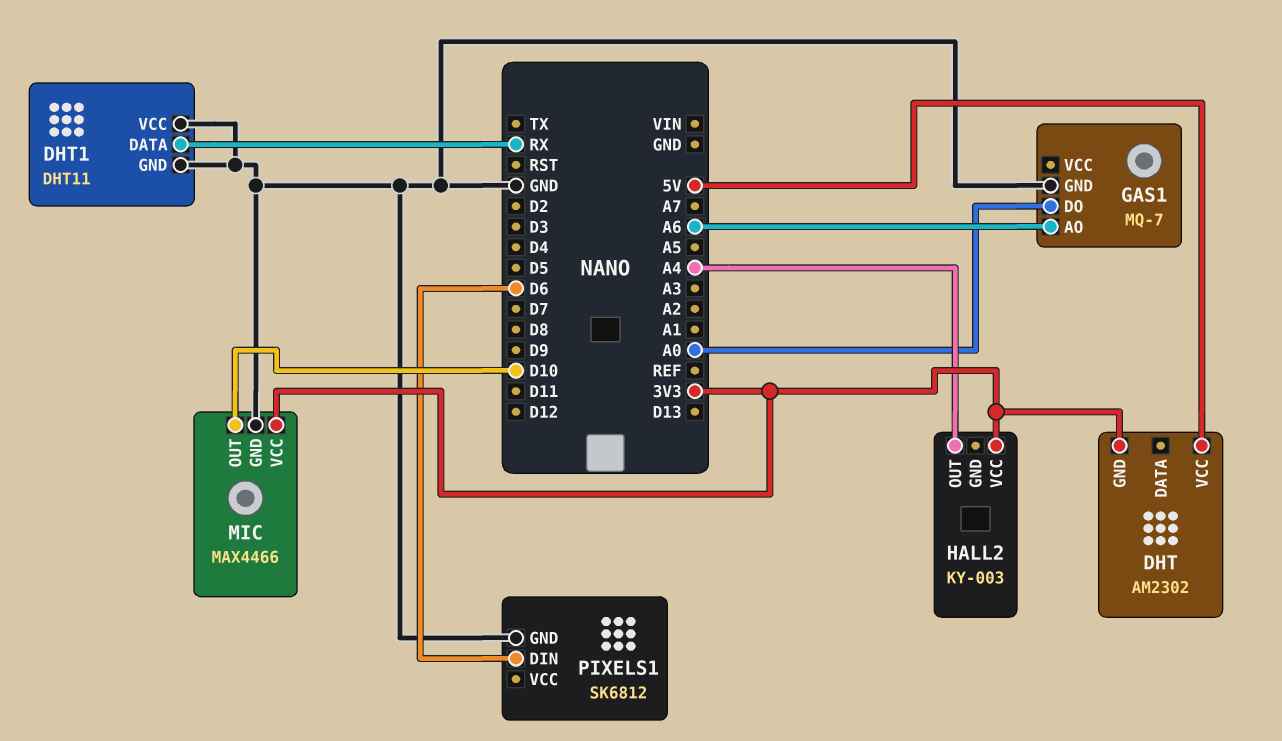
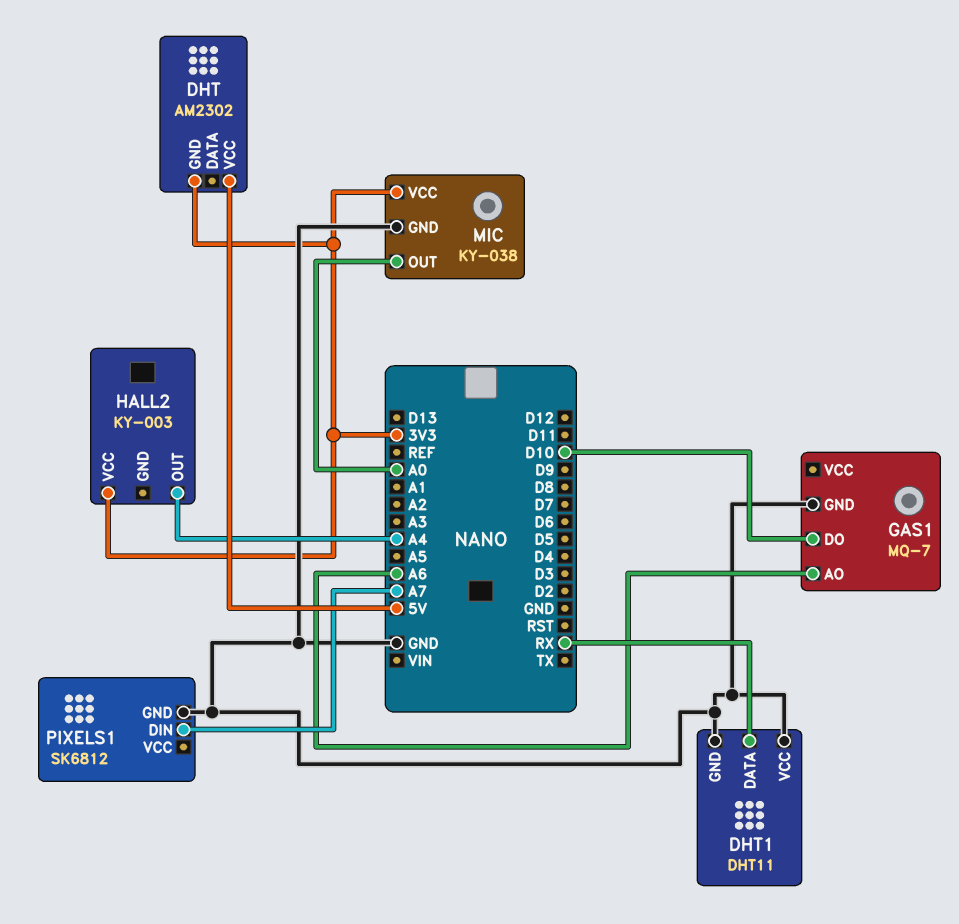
GAS1 pin DO: A0 -> D10
MIC: MAX4466 -> KY-038
MIC pin OUT: D10 -> A0
PIXELS1 pin DIN: D6 -> A7

